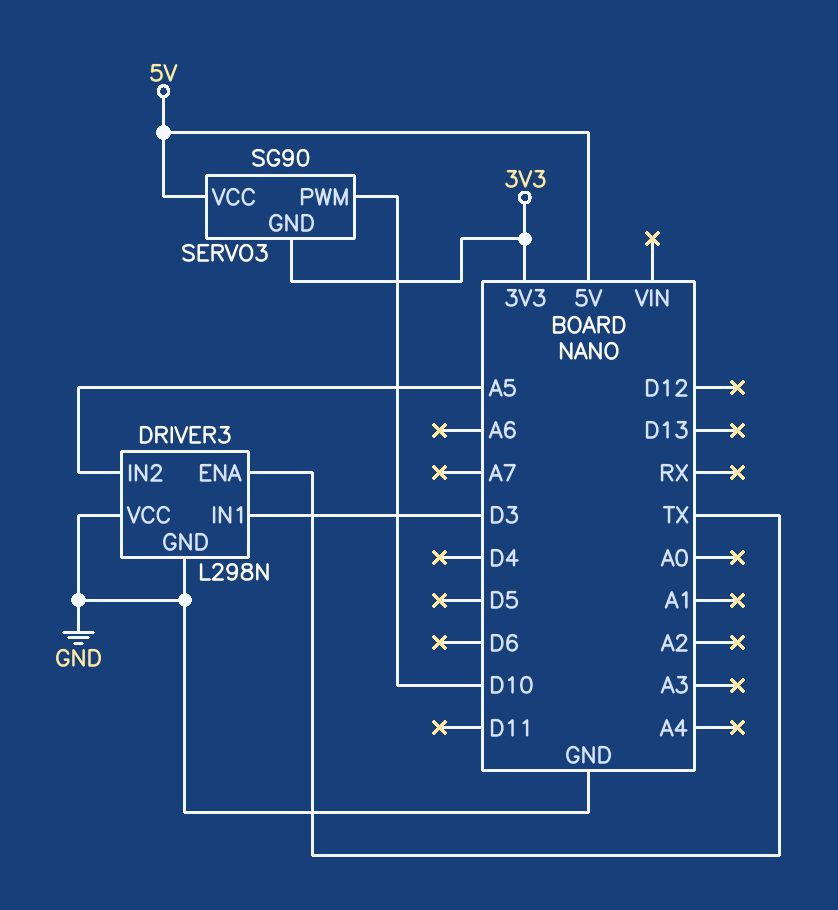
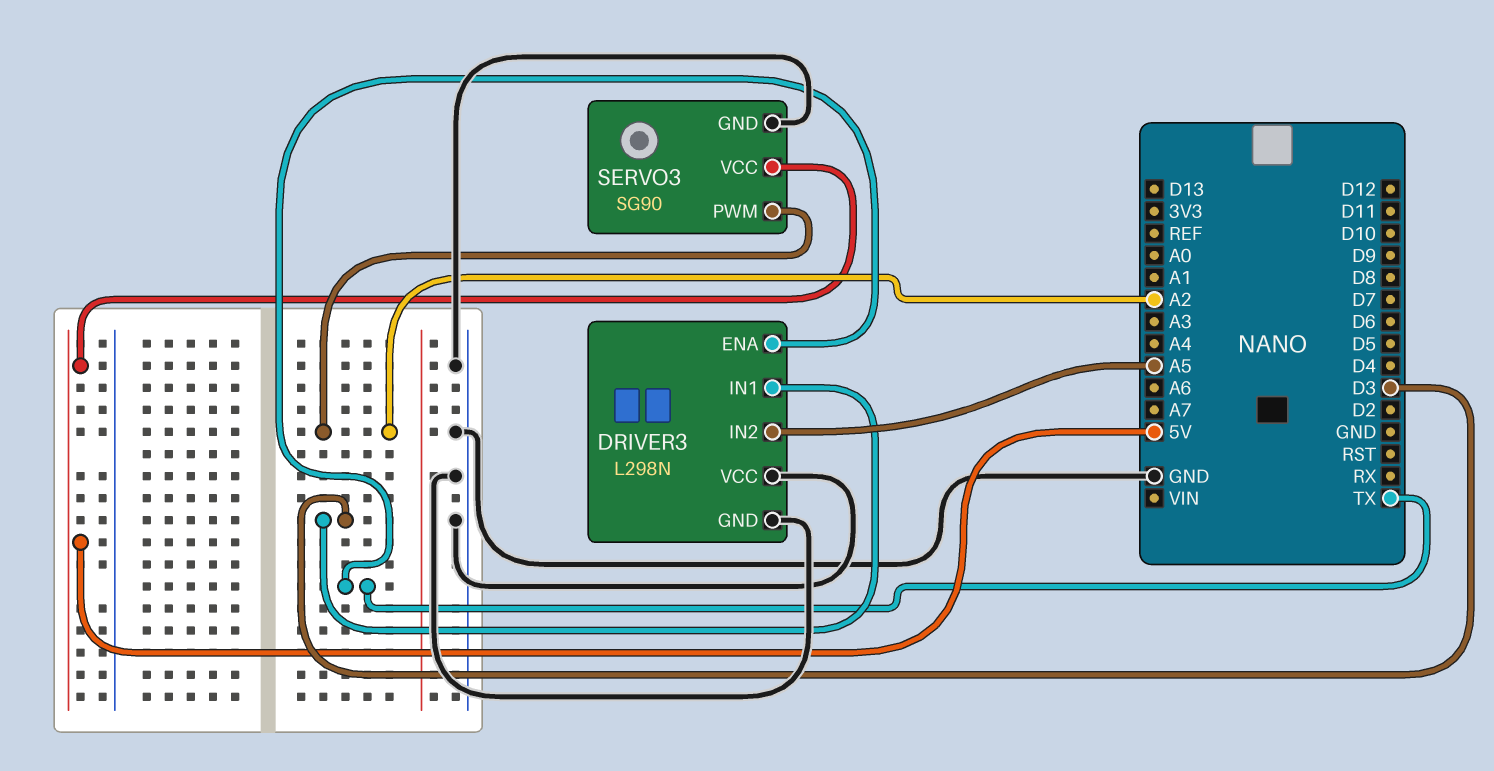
SERVO3 pin GND: 3V3 -> GND
SERVO3 pin PWM: D10 -> A2

